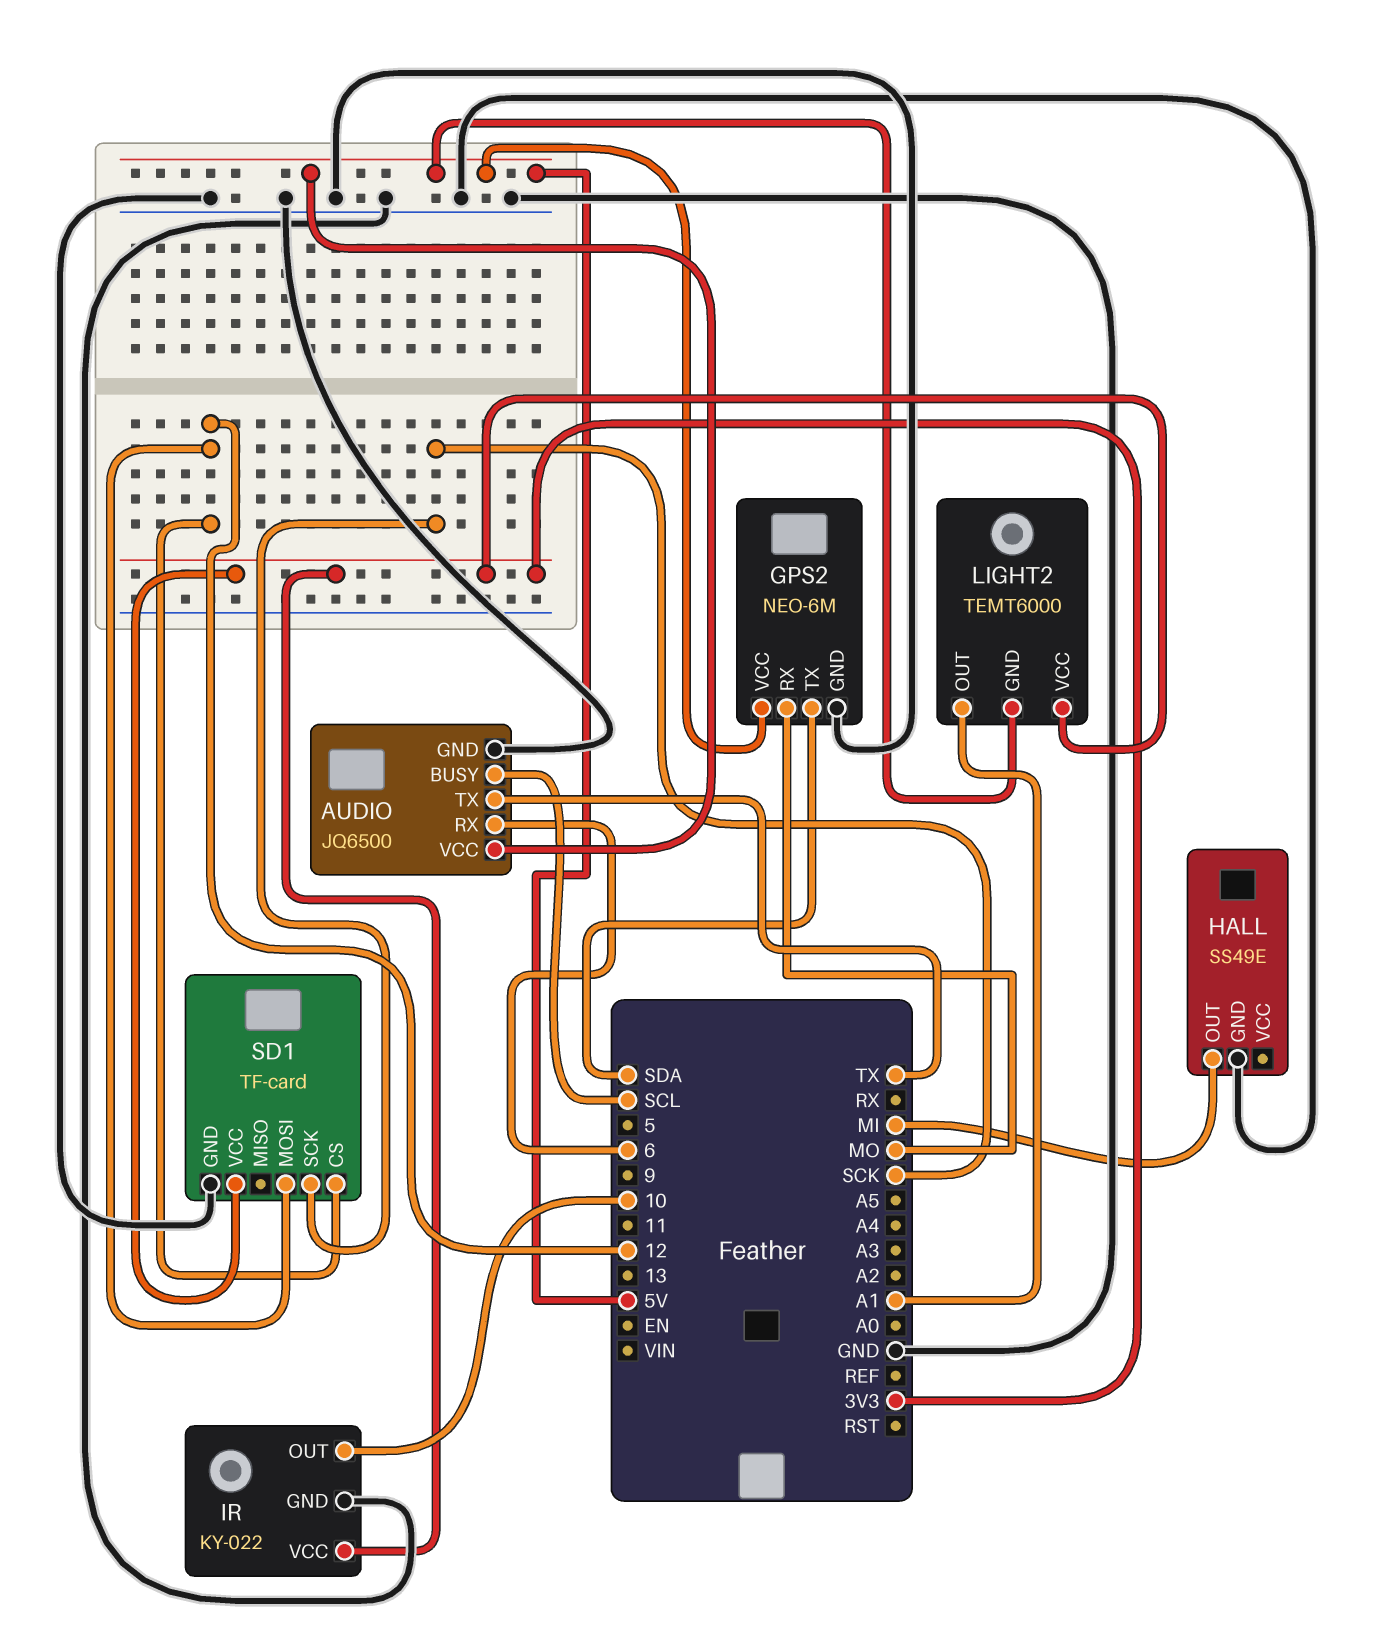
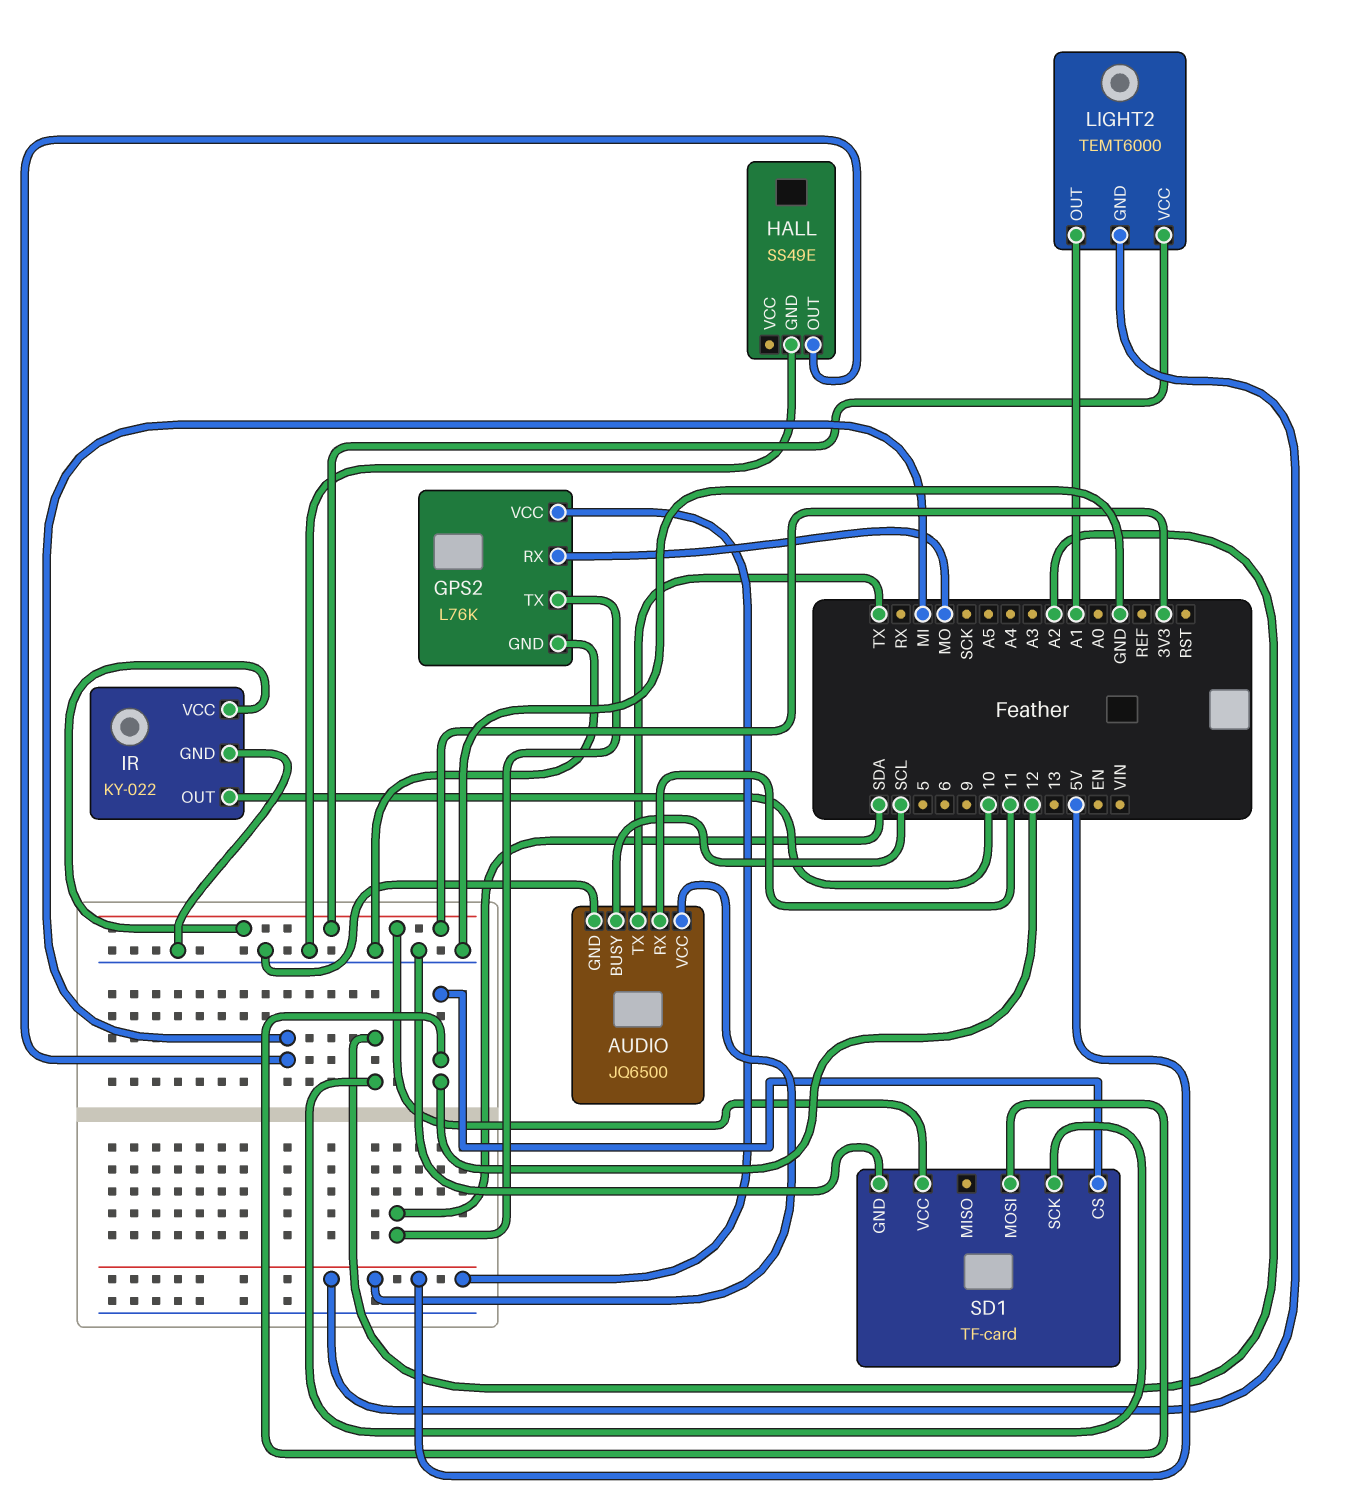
AUDIO pin RX: 6 -> 11
GPS2: NEO-6M -> L76K
SD1 pin SCK: SCK -> A2

